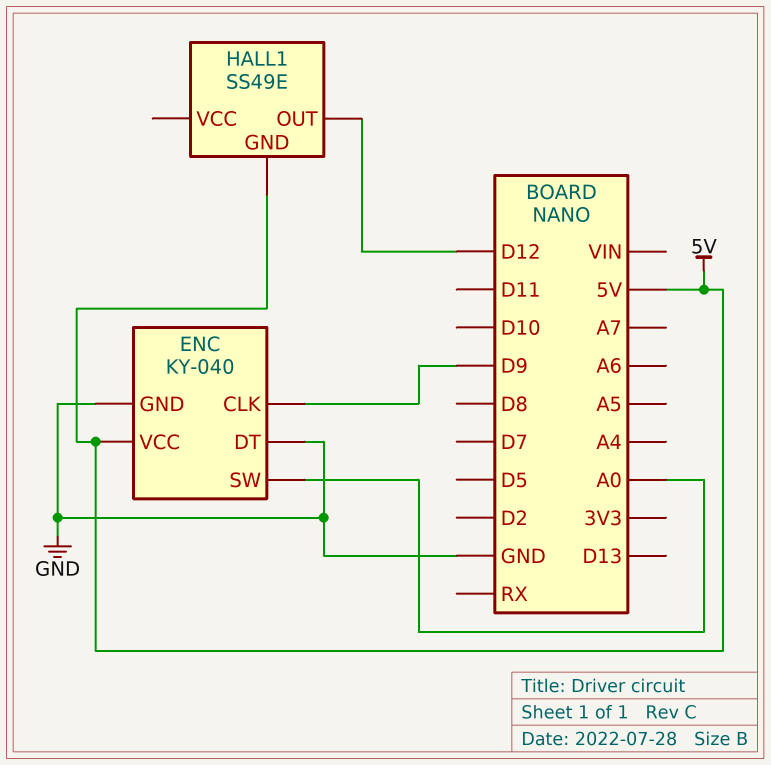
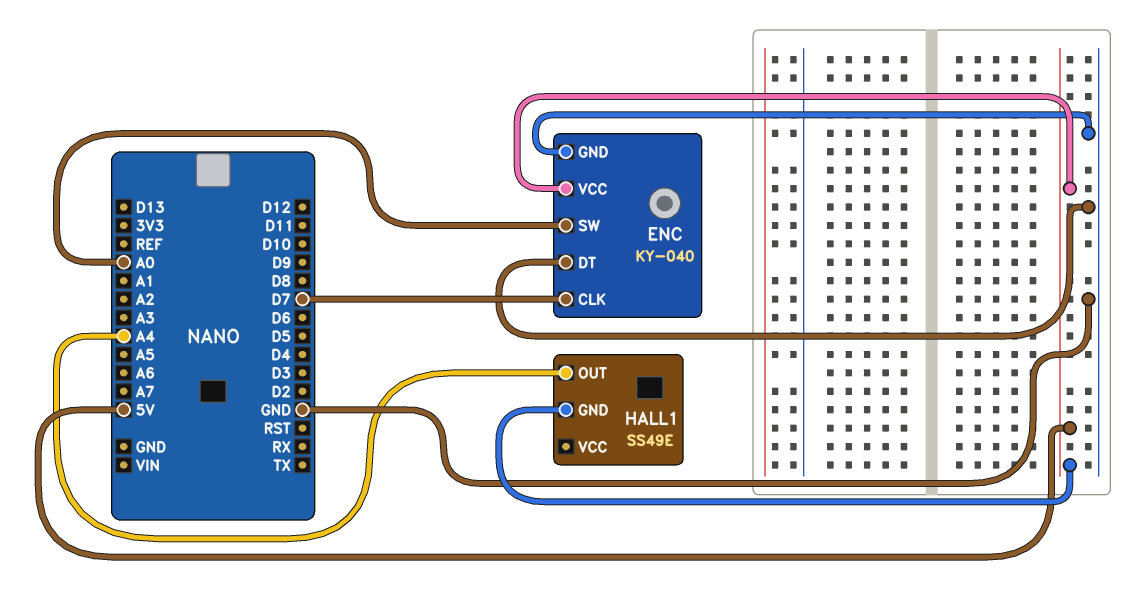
ENC pin CLK: D9 -> D7
HALL1 pin OUT: D12 -> A4

